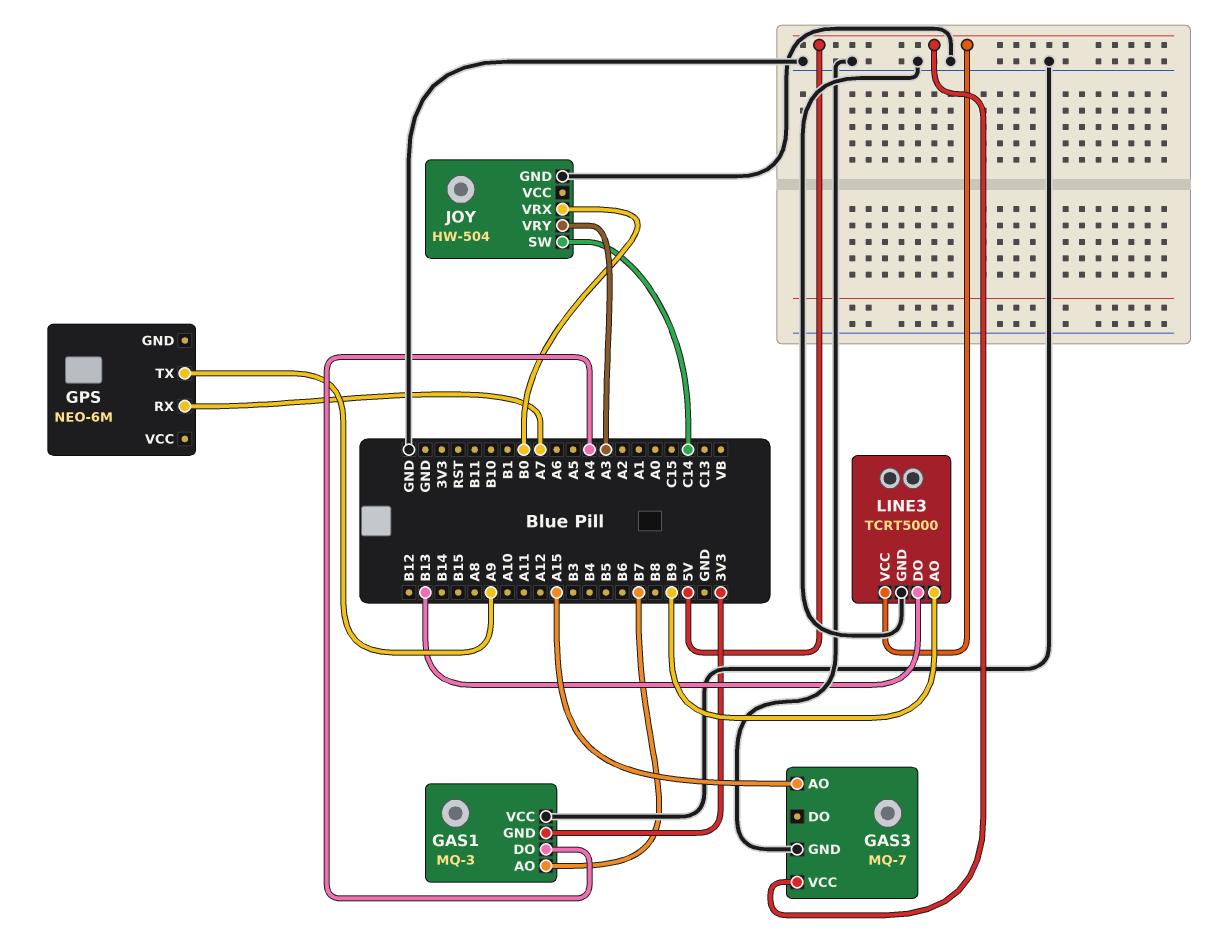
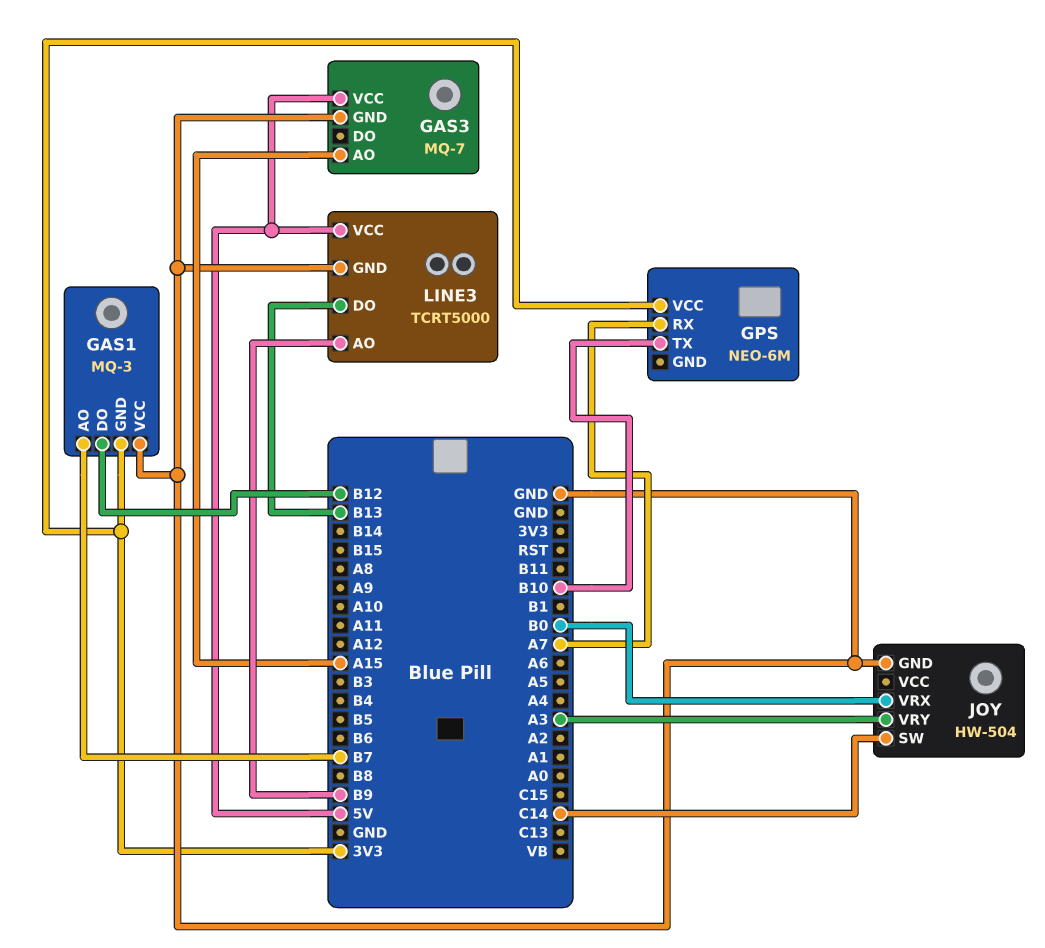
GAS1 pin DO: A4 -> B12
GPS pin TX: A9 -> B10
GPS pin VCC: none -> 3V3

